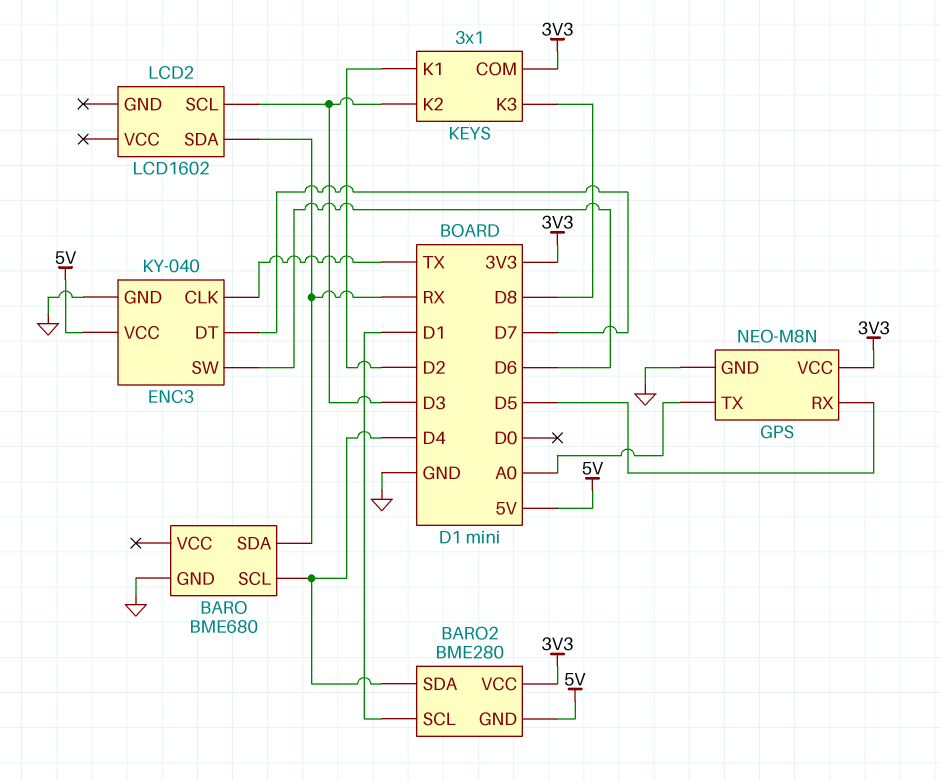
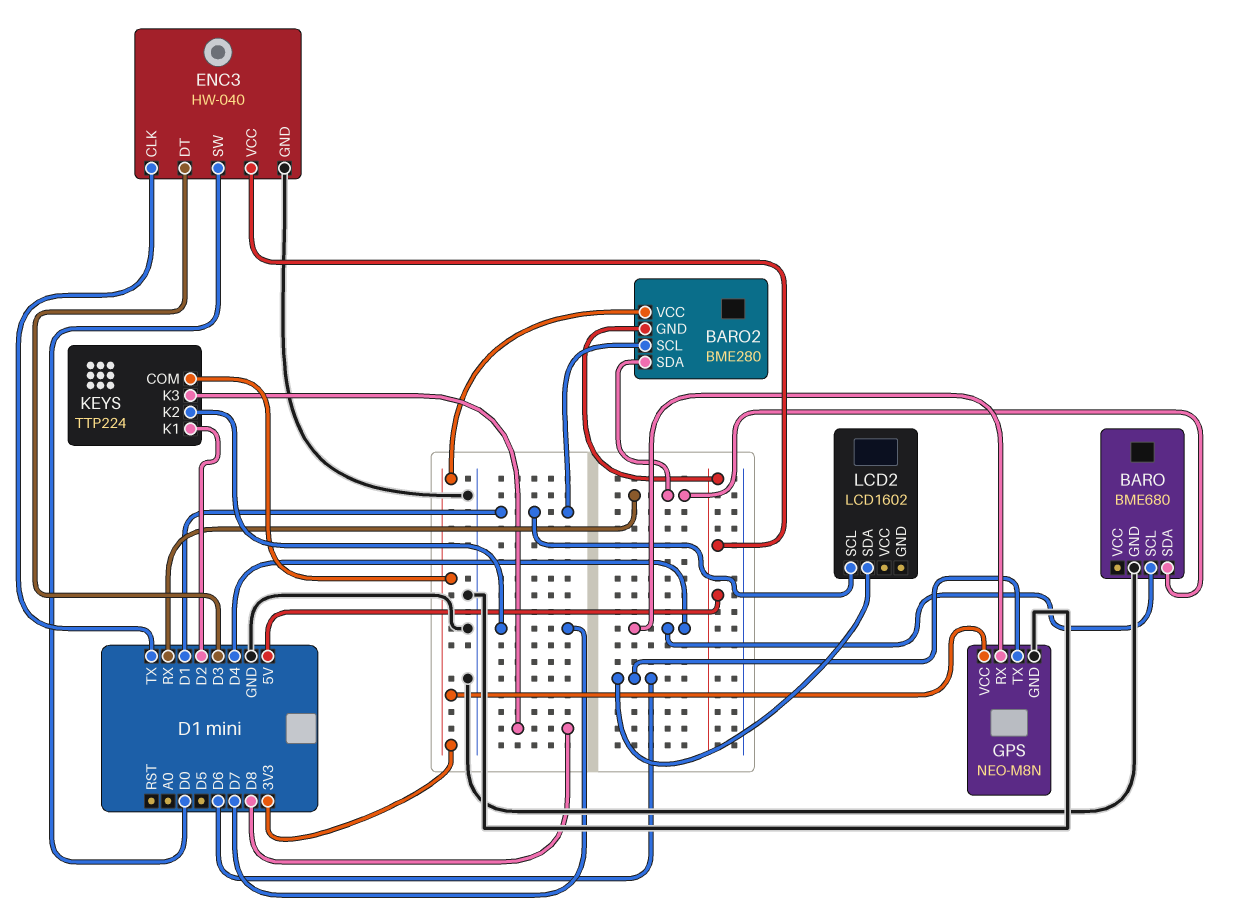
BARO2 pin SDA: D4 -> RX
ENC3: KY-040 -> HW-040
ENC3 pin DT: D7 -> D3
ENC3 pin SW: D6 -> D0
GPS pin RX: D5 -> D4
GPS pin TX: A0 -> D6
KEYS: 3x1 -> TTP224
KEYS pin K2: D3 -> D7
LCD2 pin SCL: D3 -> D1
LCD2 pin SDA: RX -> D6

